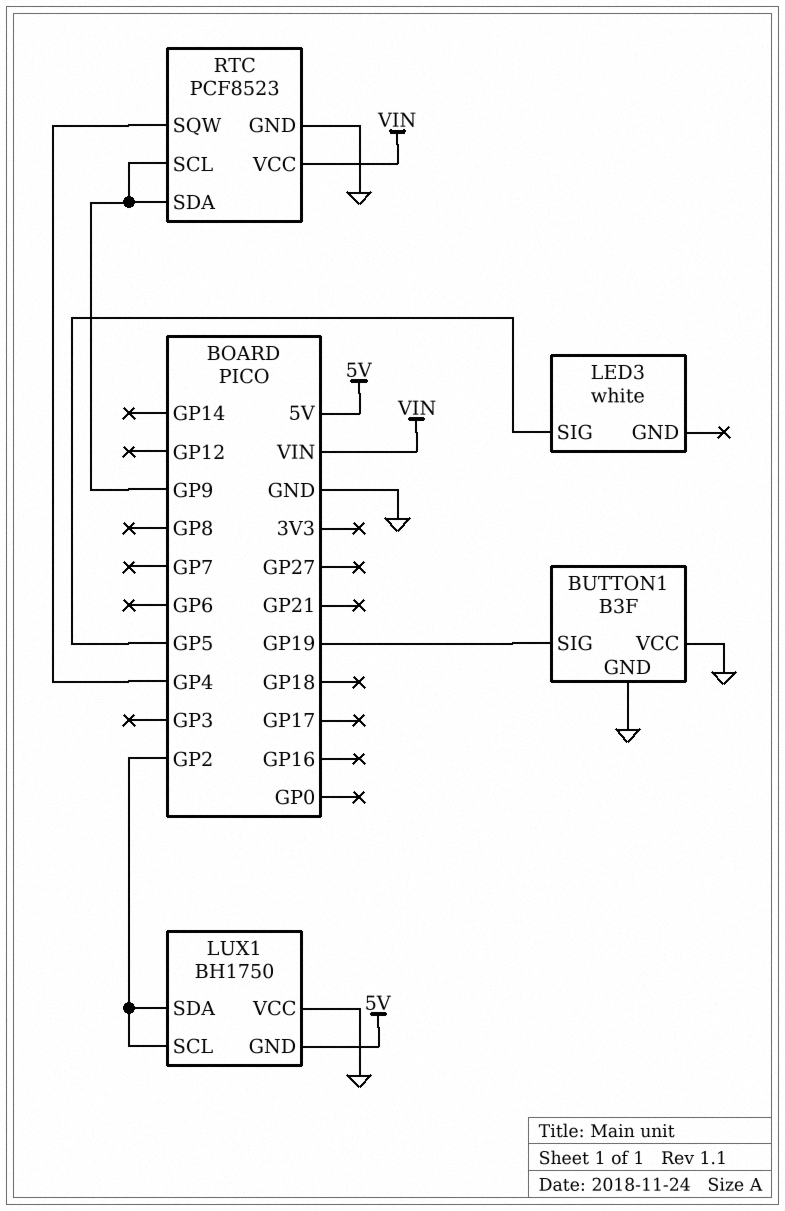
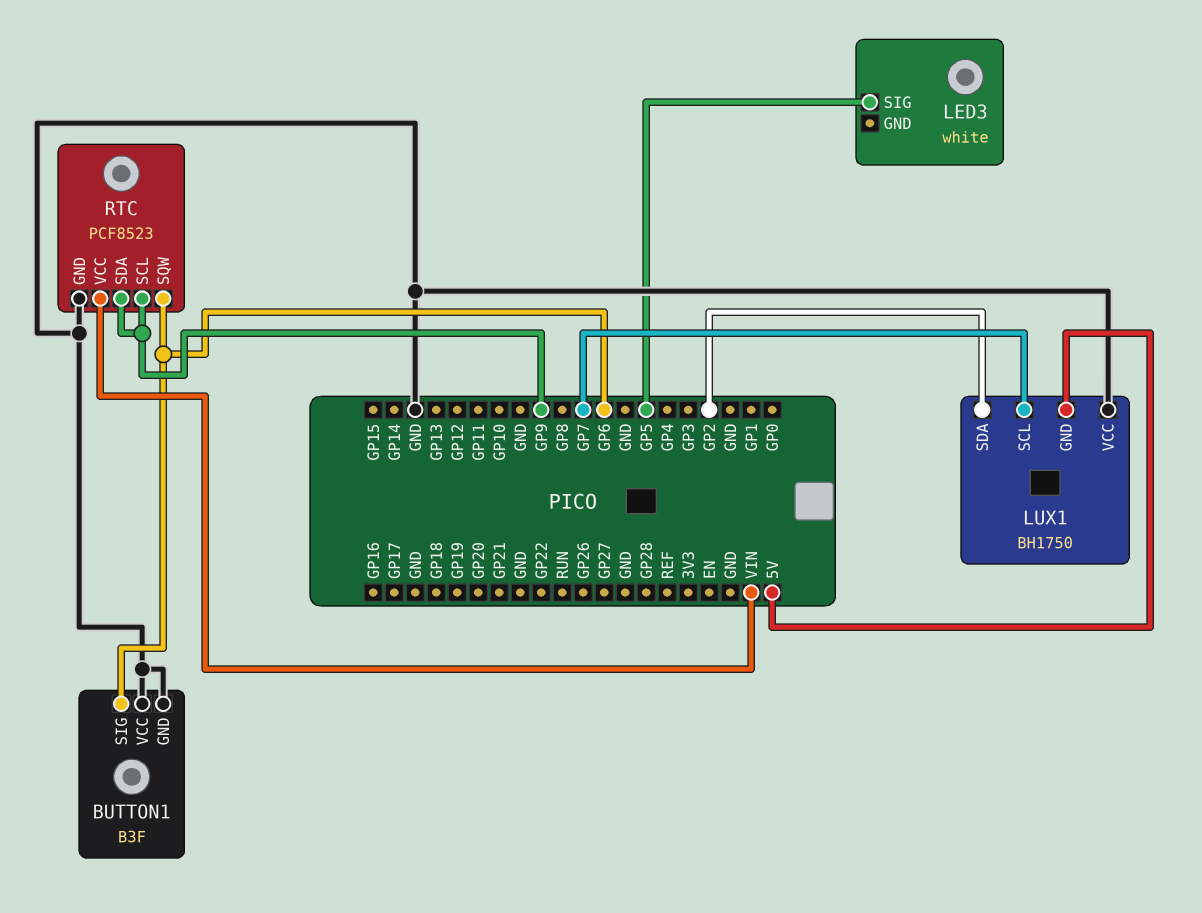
BUTTON1 pin SIG: GP19 -> GP6
LUX1 pin SCL: GP2 -> GP7
RTC pin SQW: GP4 -> GP6

